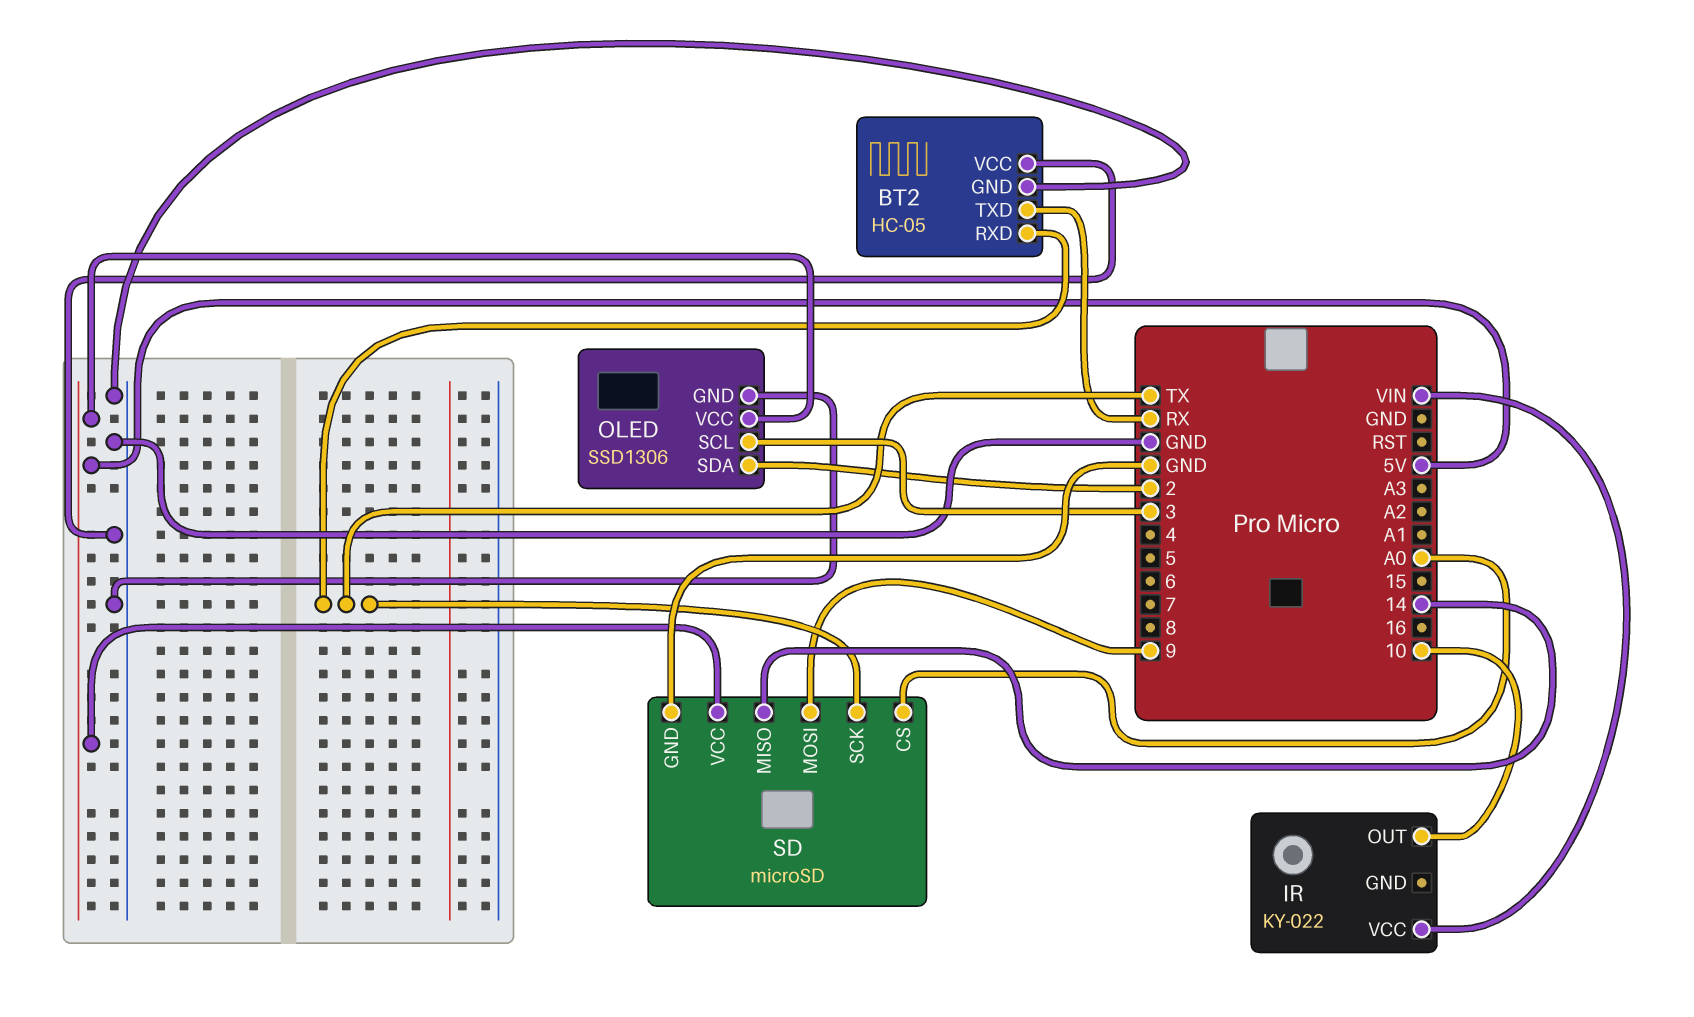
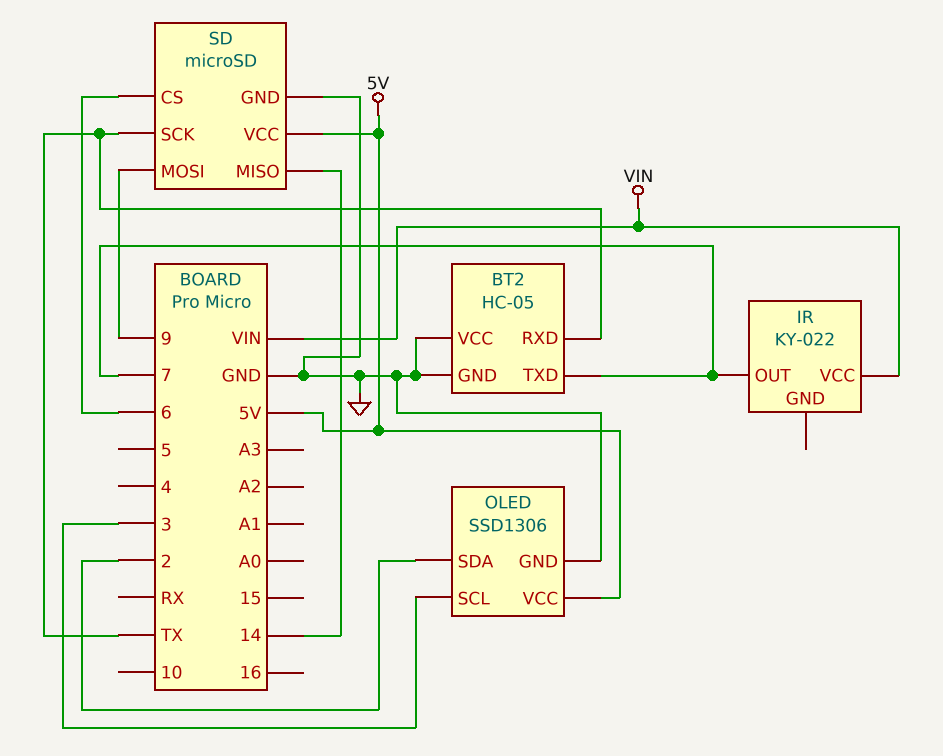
BT2 pin TXD: RX -> 7
IR pin OUT: 10 -> 7
SD pin CS: A0 -> 6

